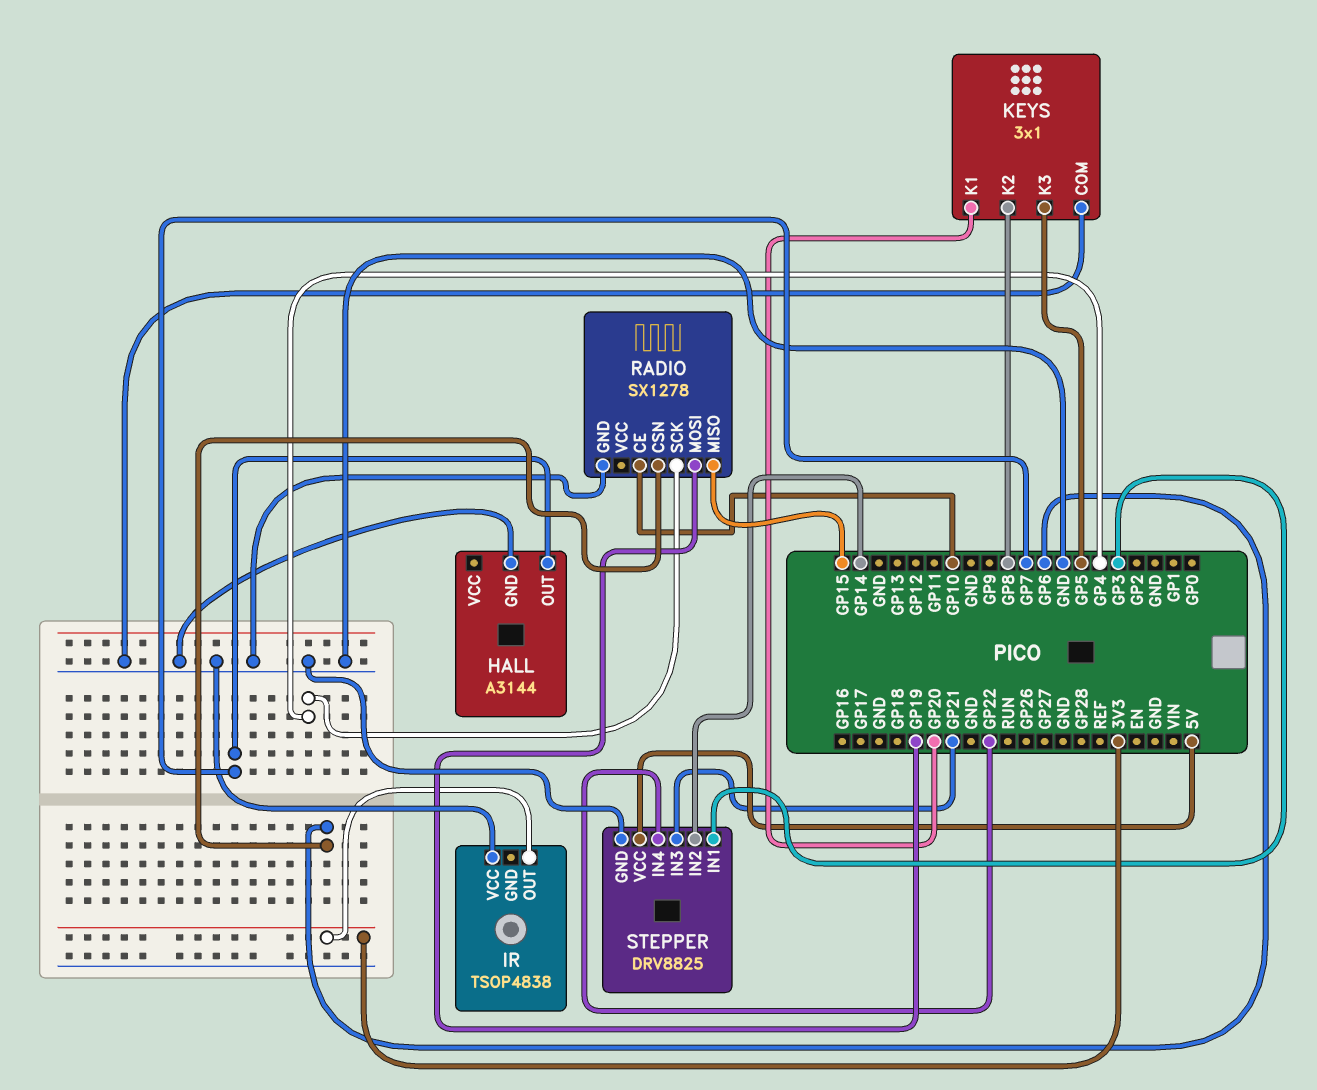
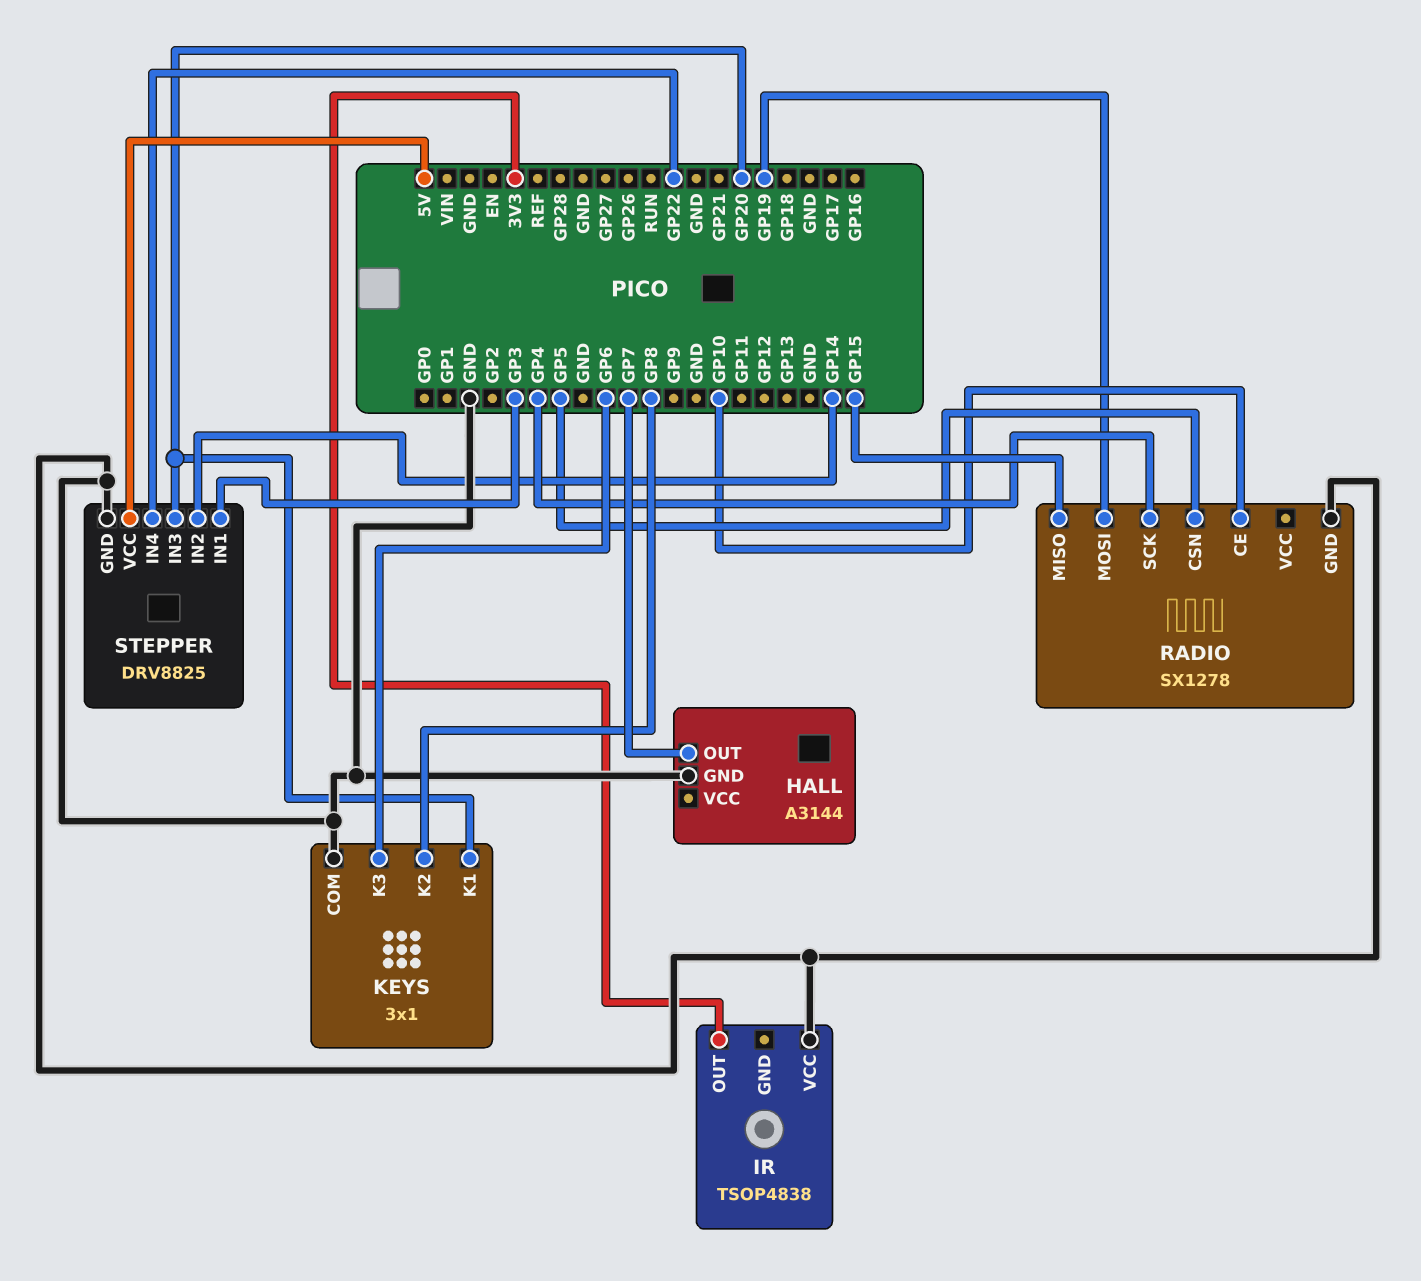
KEYS pin K3: GP5 -> GP6
RADIO pin CSN: GP6 -> GP5
STEPPER pin IN3: GP21 -> GP20

